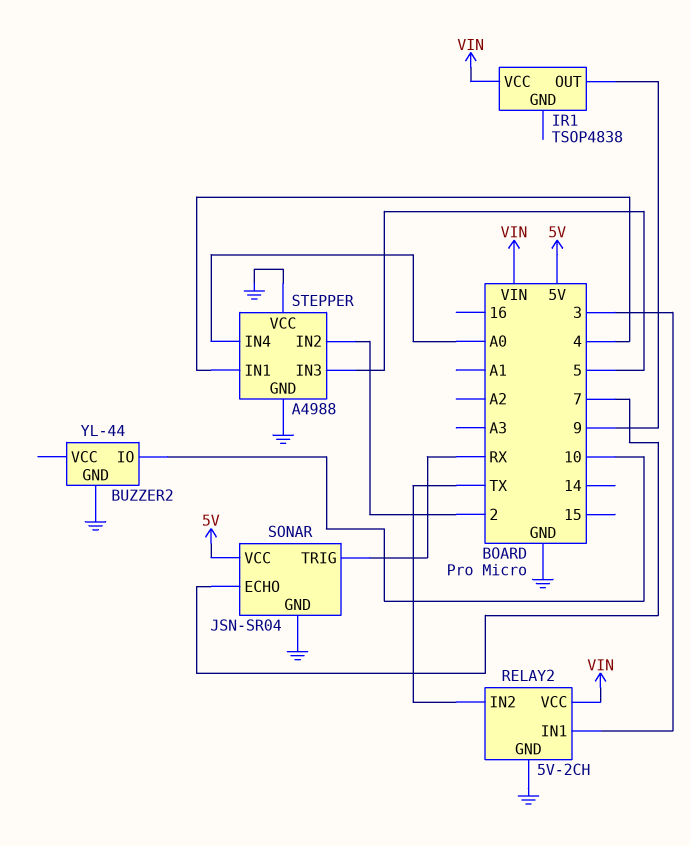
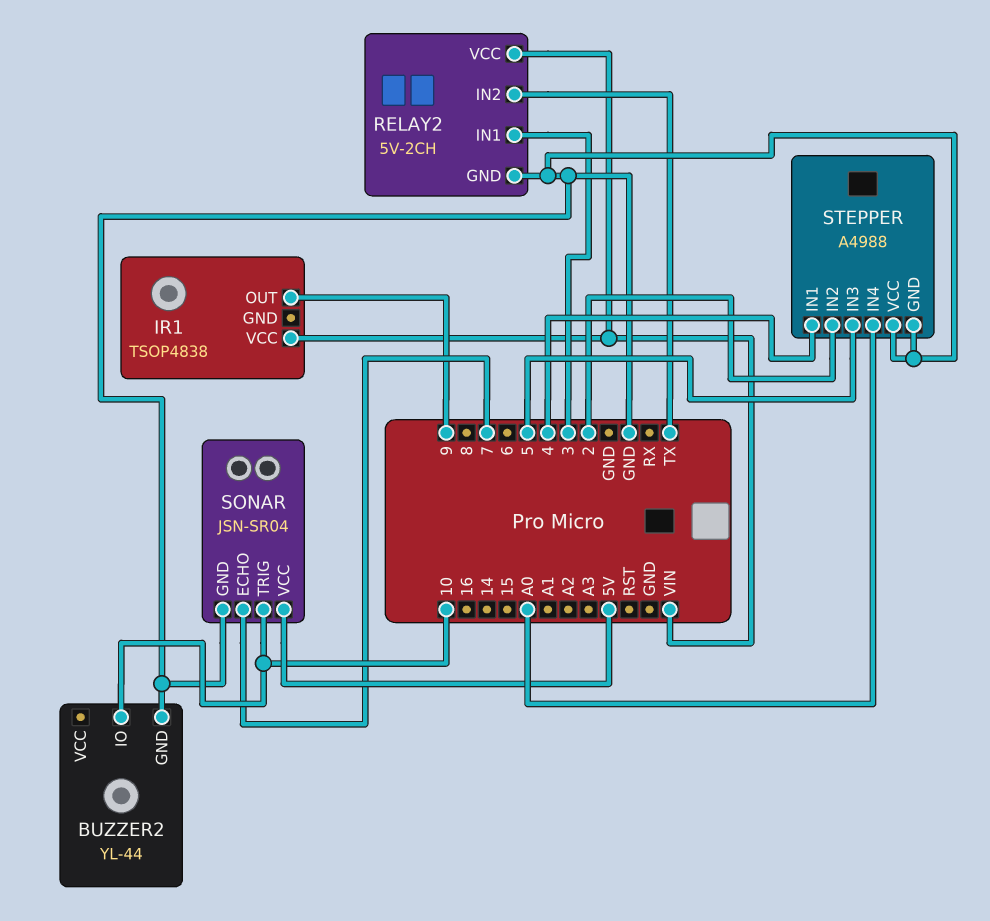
SONAR pin TRIG: RX -> 10

